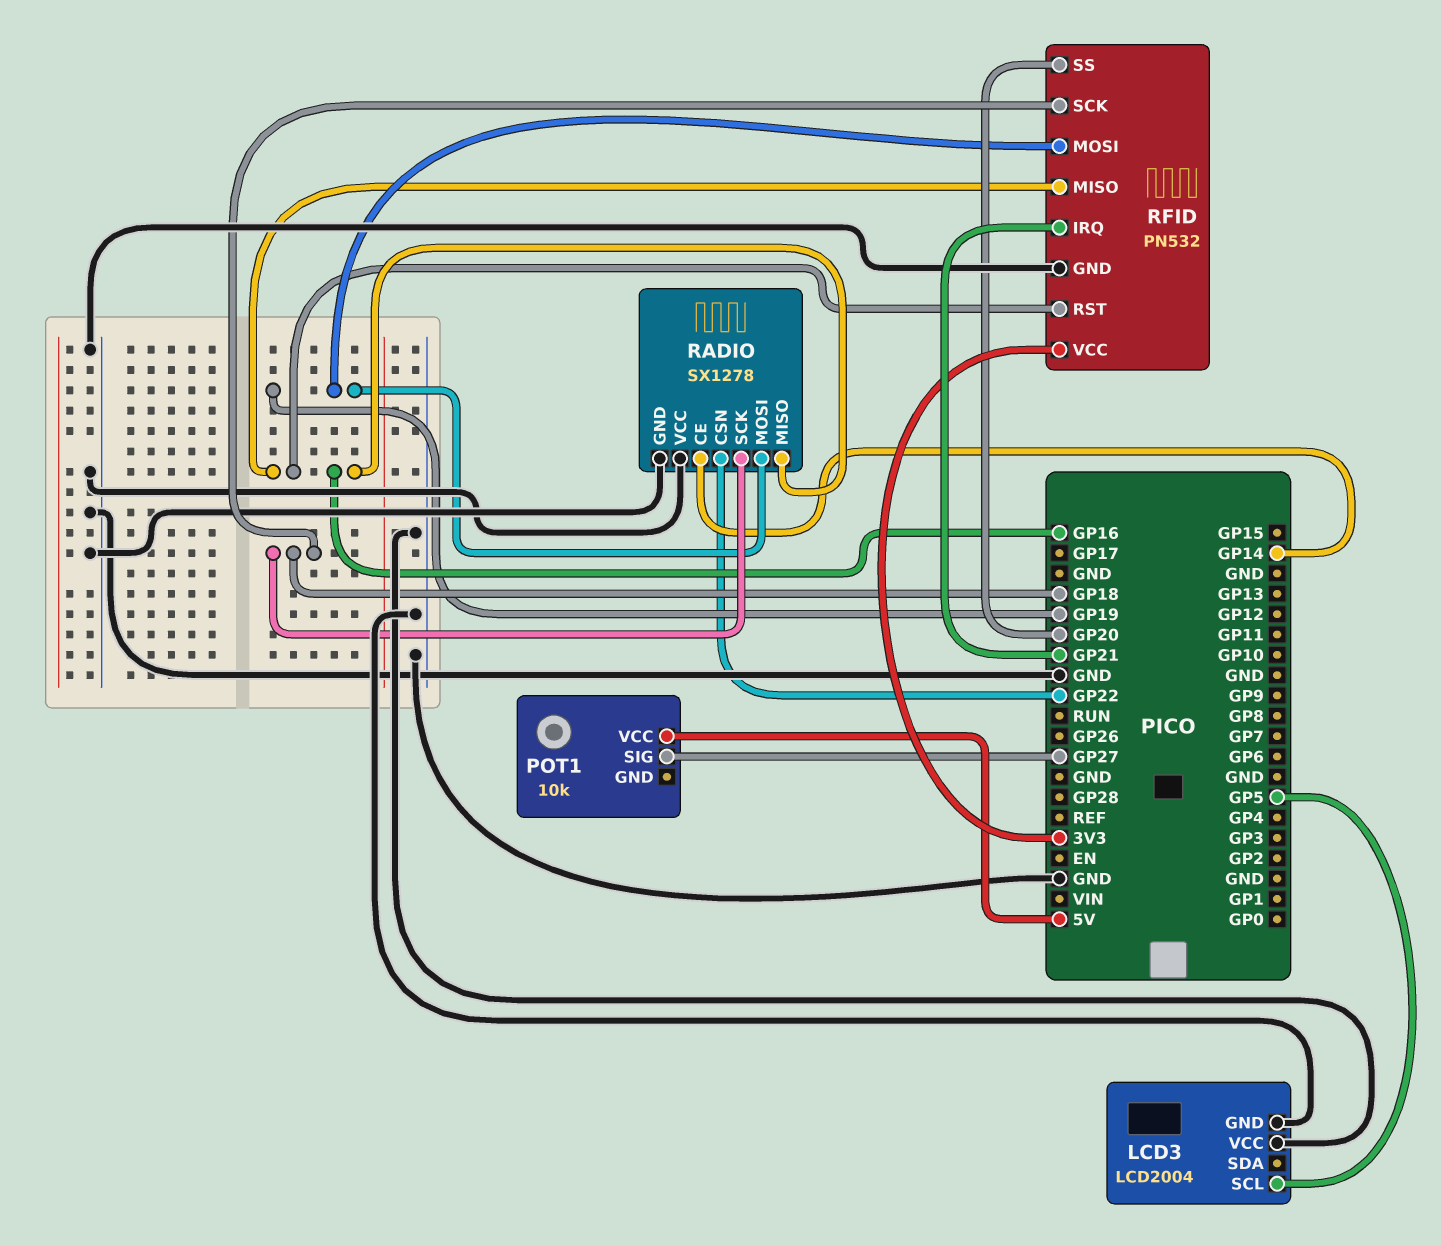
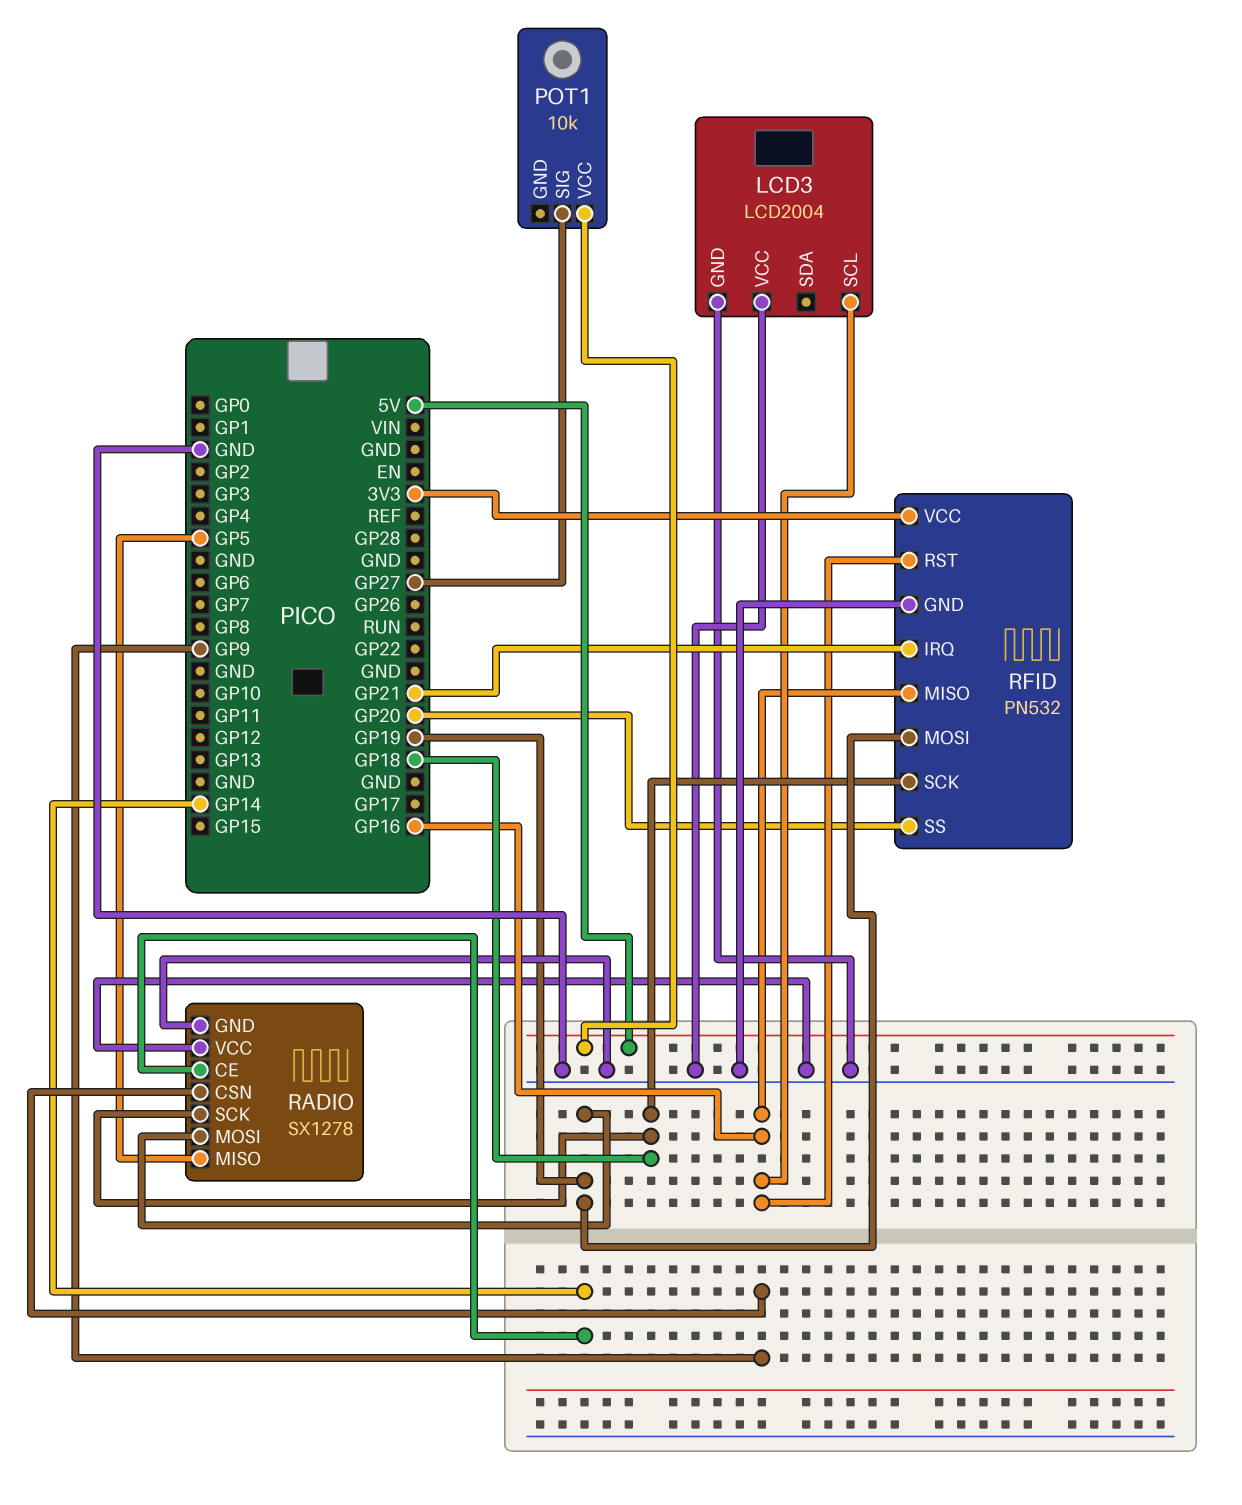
LCD3 pin SCL: GP5 -> GP16
RADIO pin CSN: GP22 -> GP9
RADIO pin MISO: GP16 -> GP5

